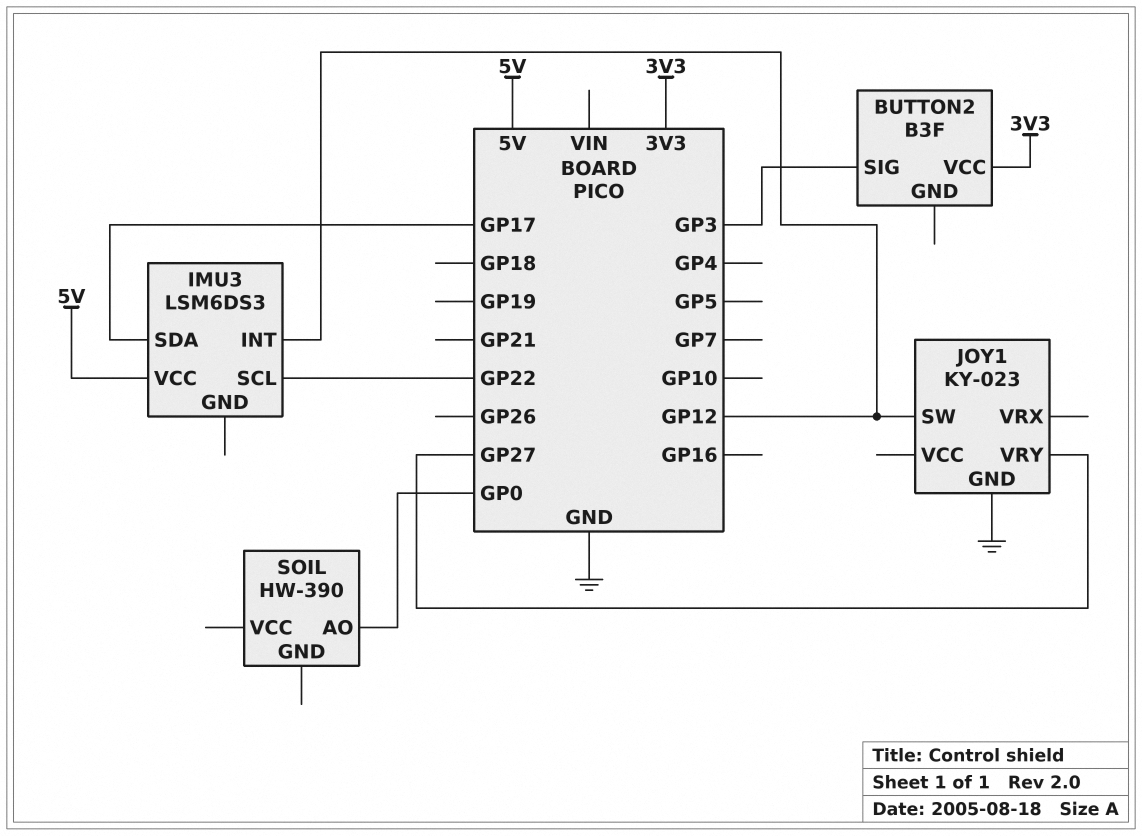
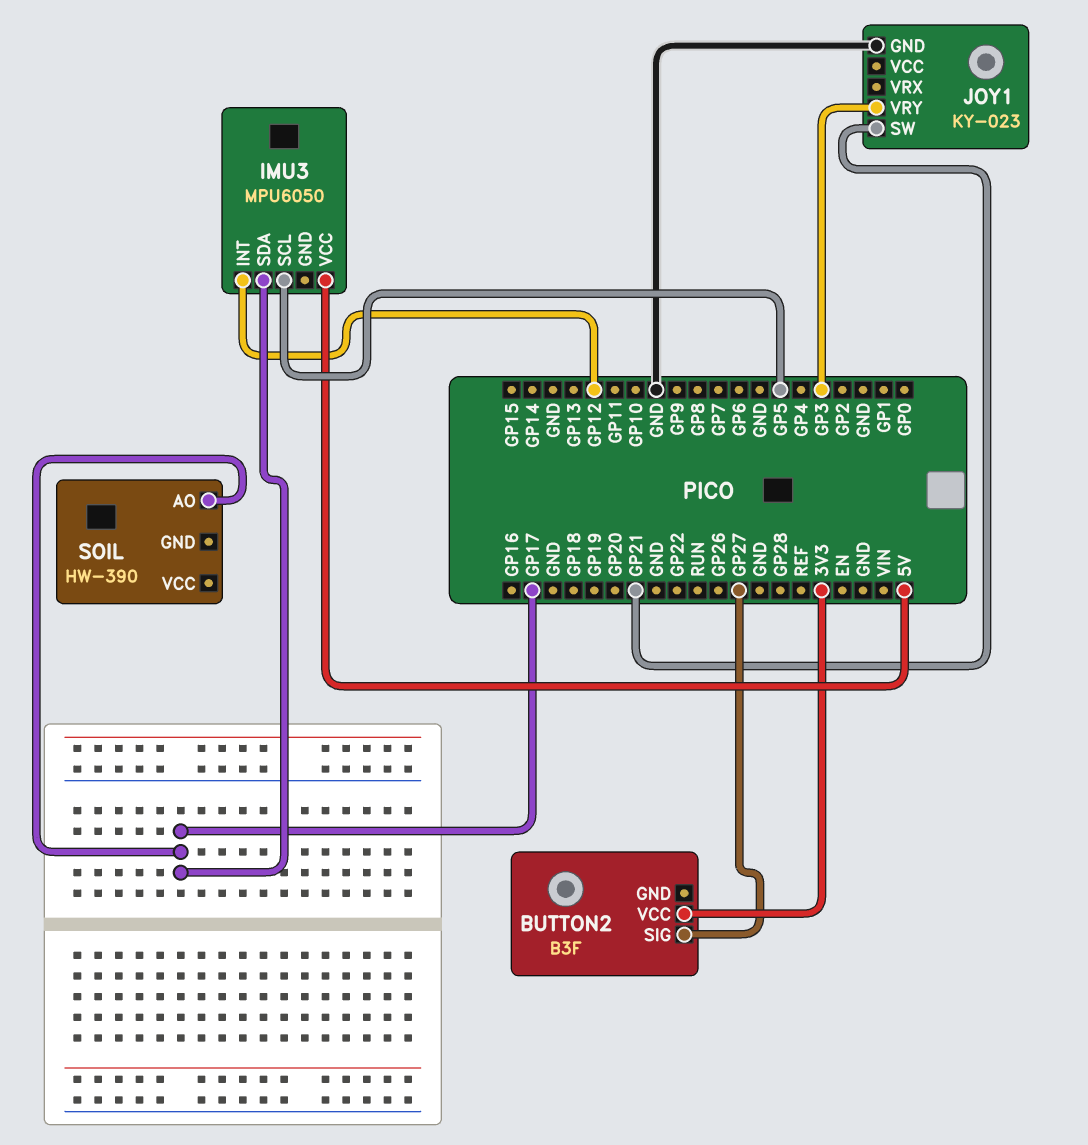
BUTTON2 pin SIG: GP3 -> GP27
IMU3: LSM6DS3 -> MPU6050
IMU3 pin SCL: GP22 -> GP5
JOY1 pin SW: GP12 -> GP21
JOY1 pin VRY: GP27 -> GP3
SOIL pin AO: GP0 -> GP17

